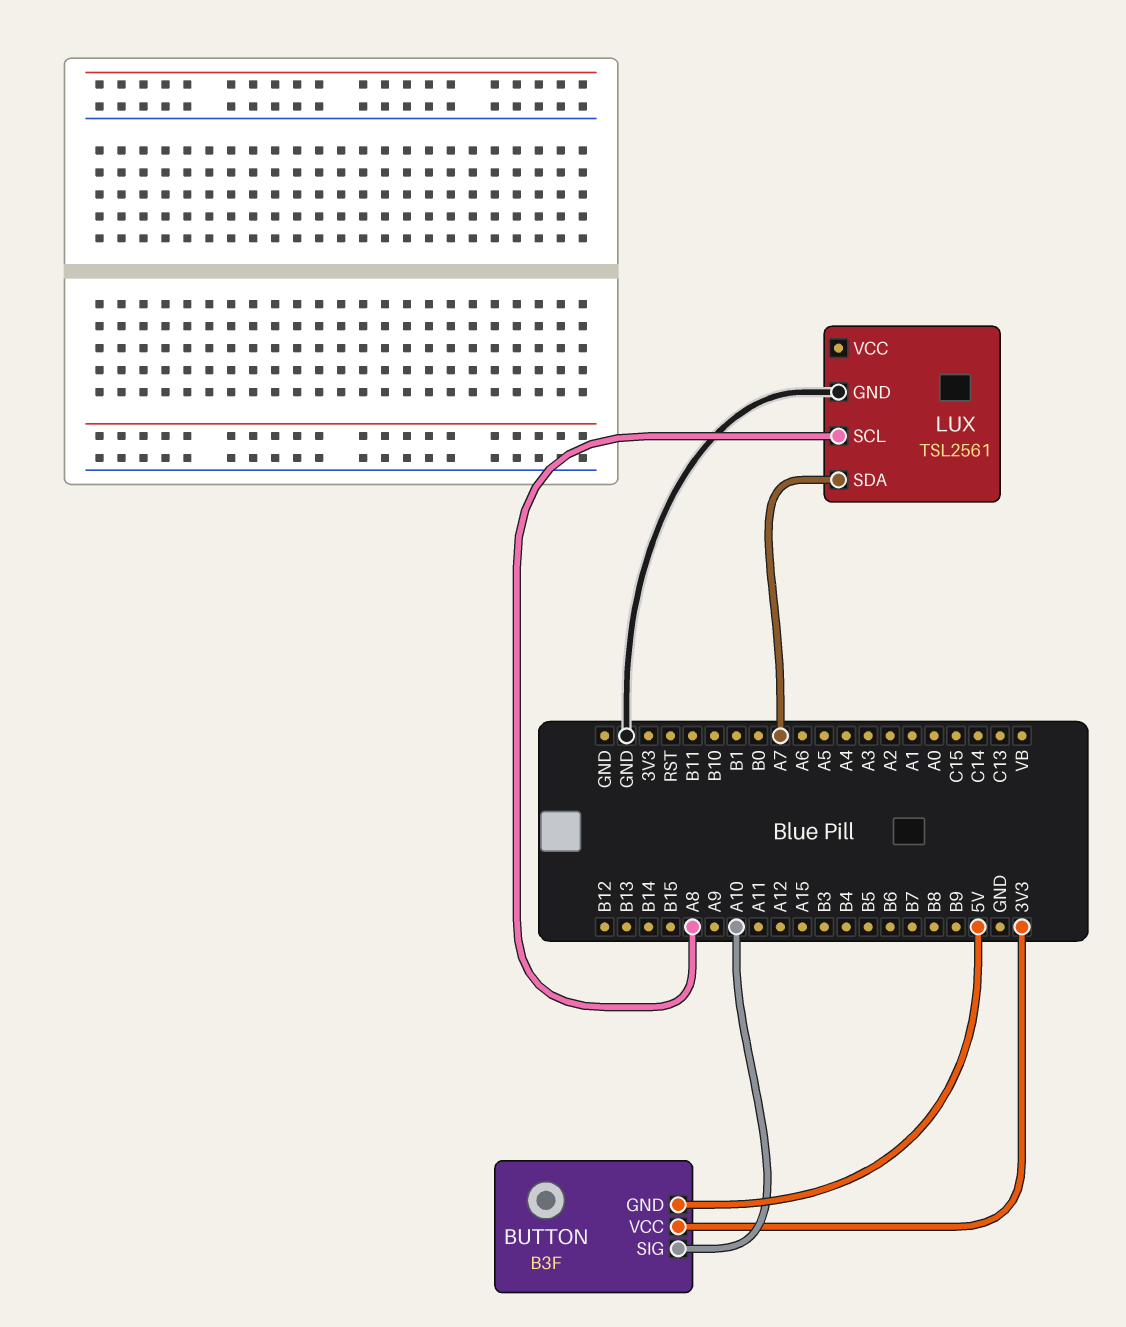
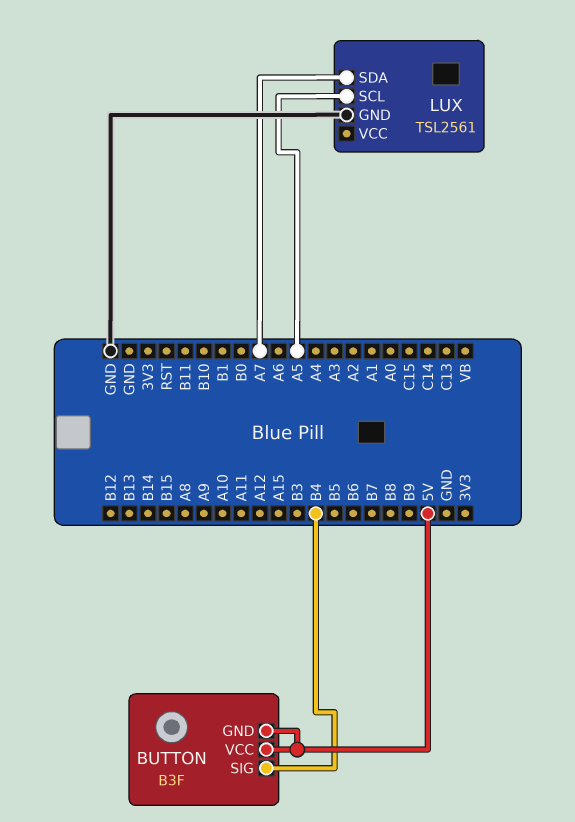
BUTTON pin SIG: A10 -> B4
BUTTON pin VCC: 3V3 -> 5V
LUX pin SCL: A8 -> A5

